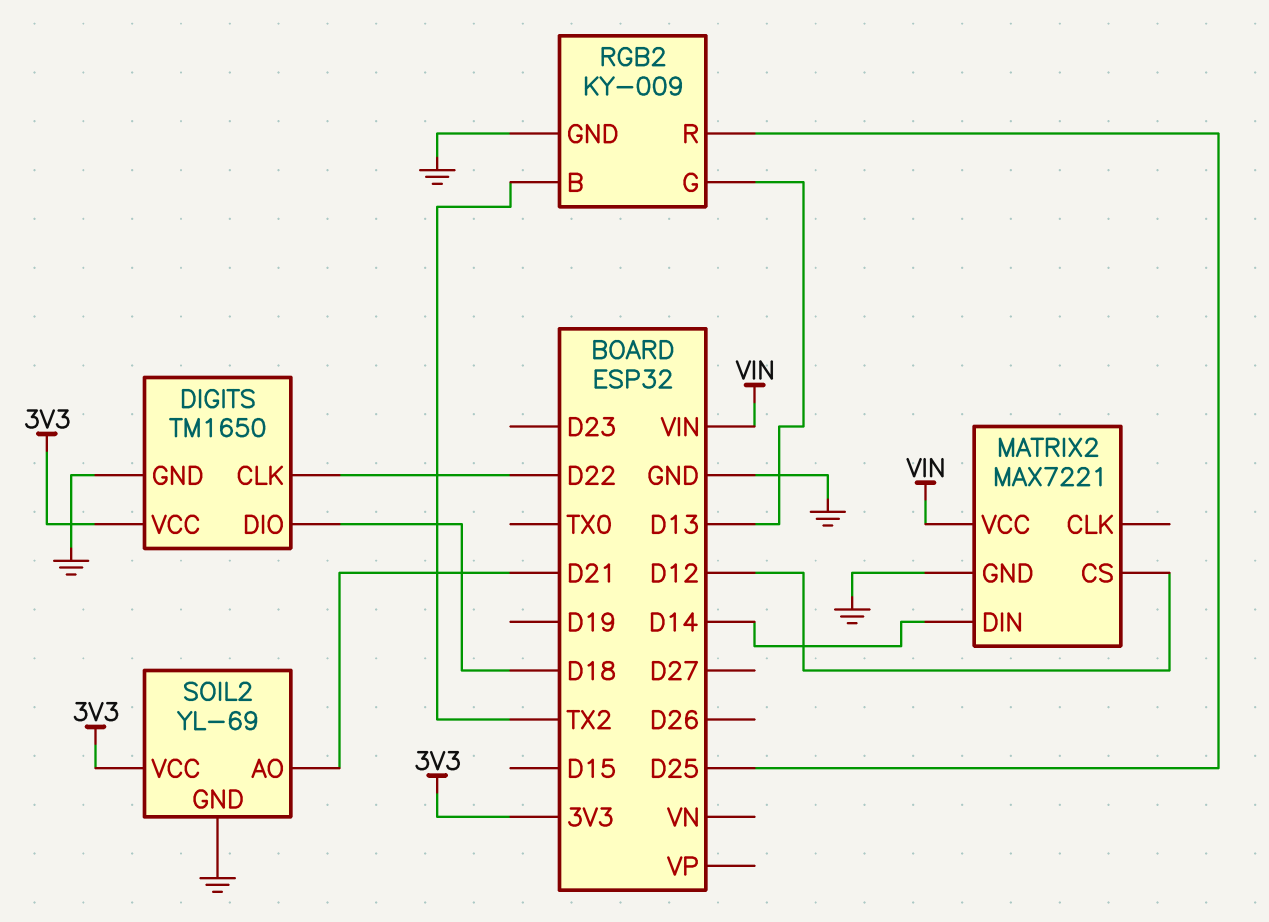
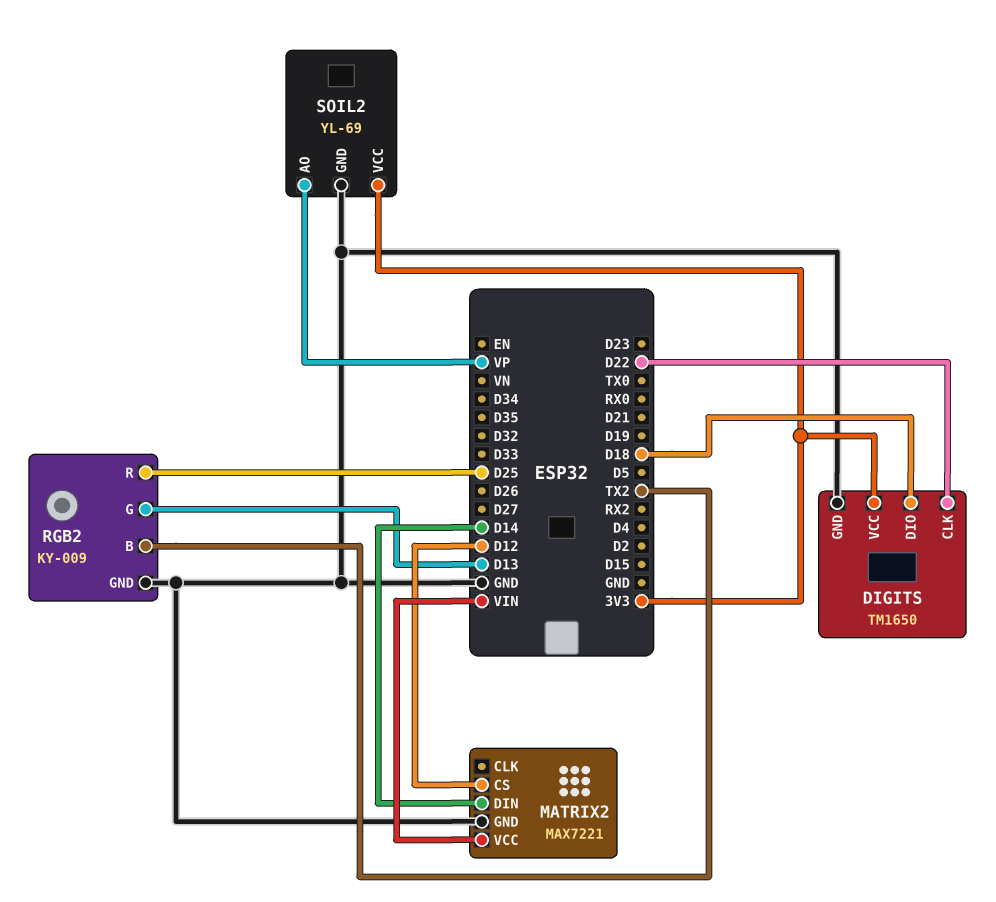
SOIL2 pin AO: D21 -> VP

